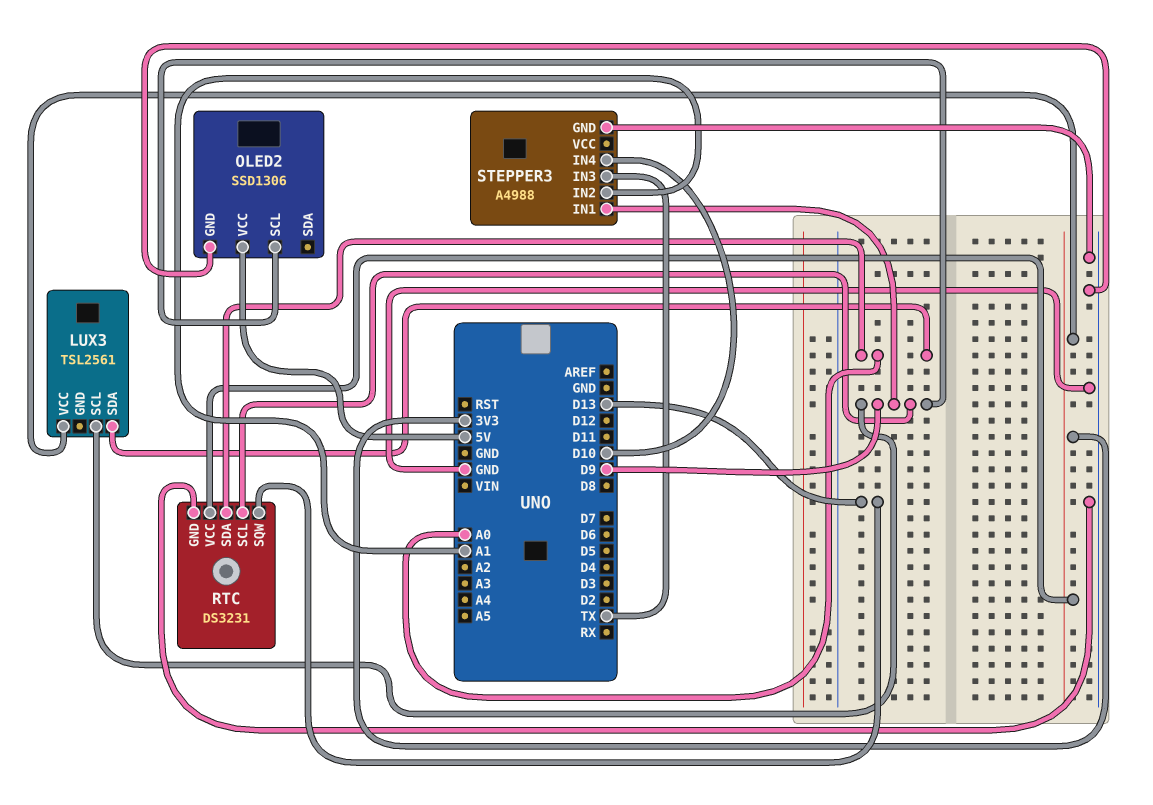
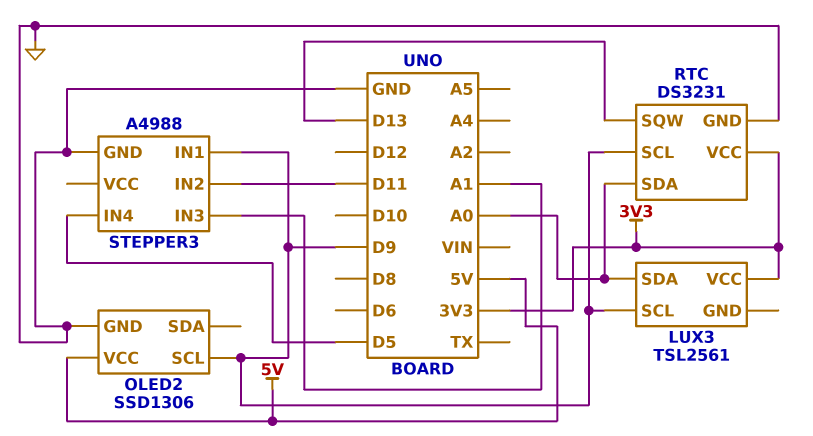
STEPPER3 pin IN2: A1 -> D11
STEPPER3 pin IN3: TX -> A1
STEPPER3 pin IN4: D10 -> D5

